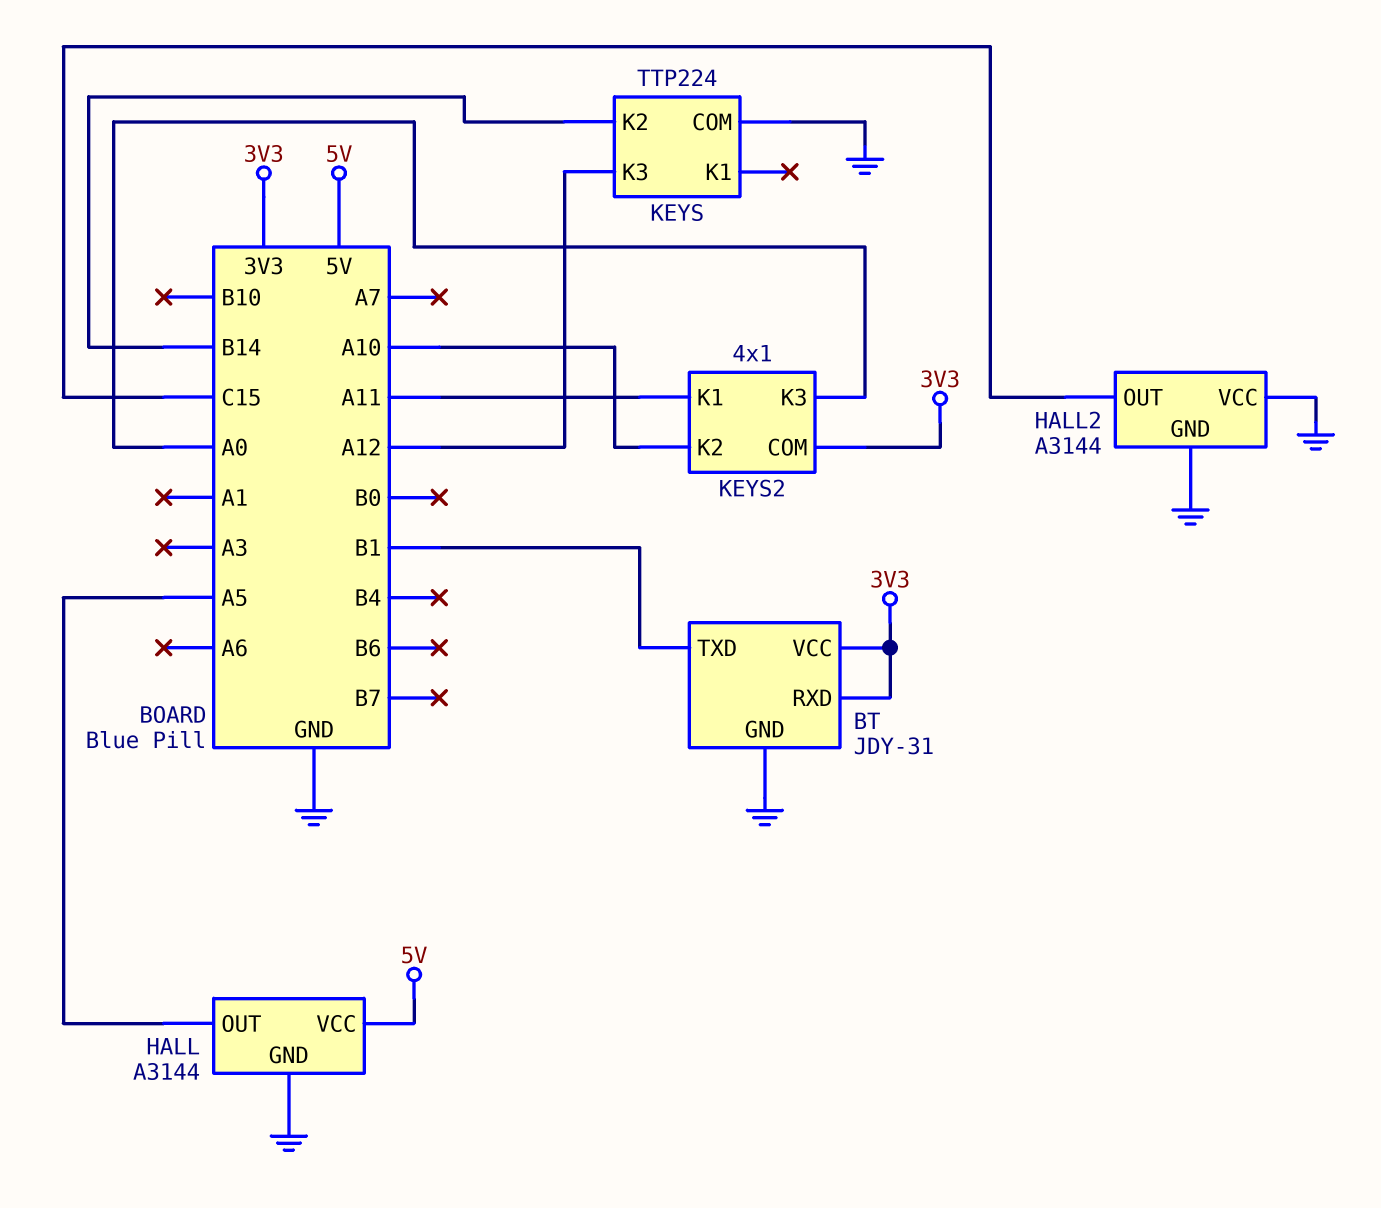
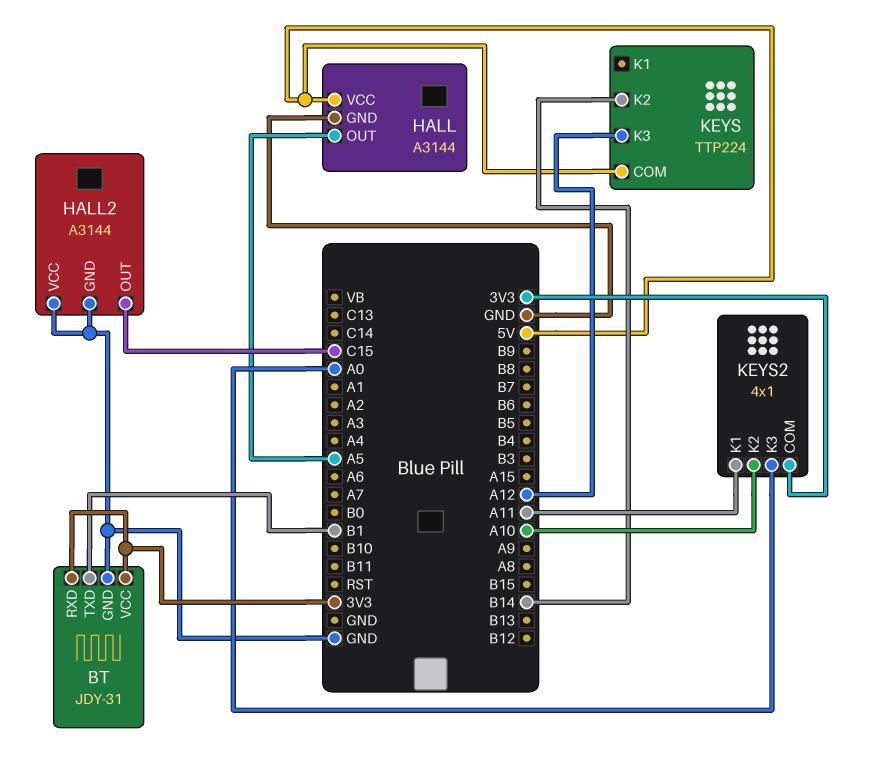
KEYS pin COM: GND -> 5V

